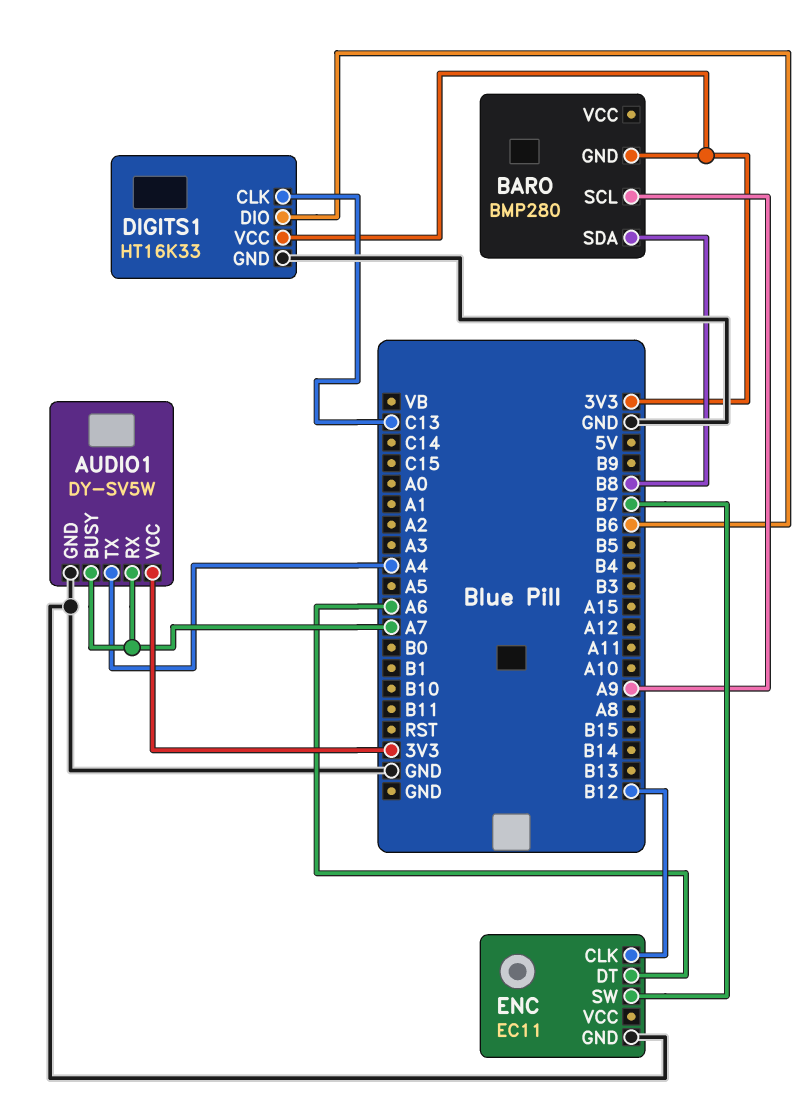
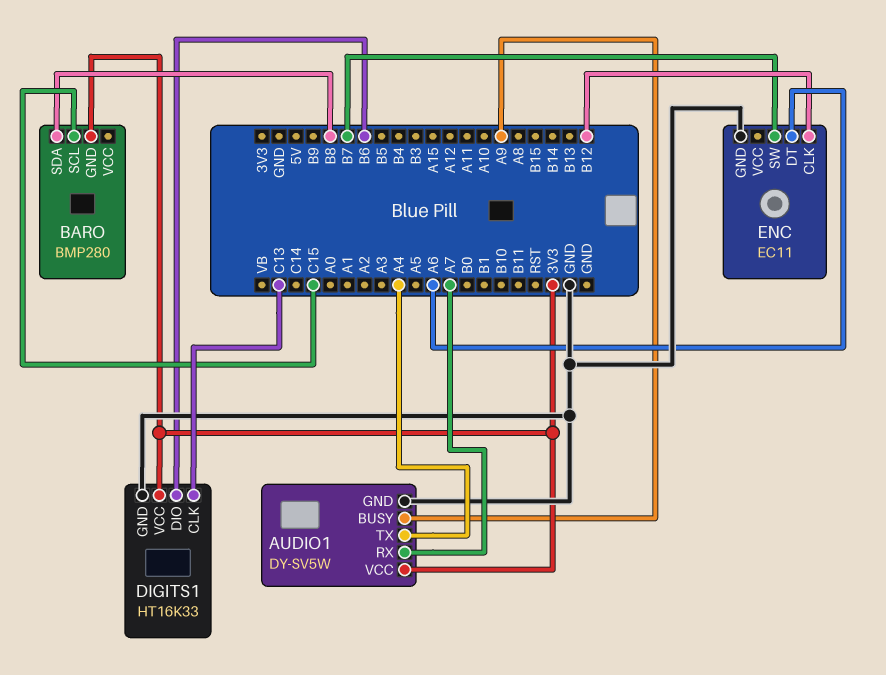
AUDIO1 pin BUSY: A7 -> A9
BARO pin SCL: A9 -> C15

